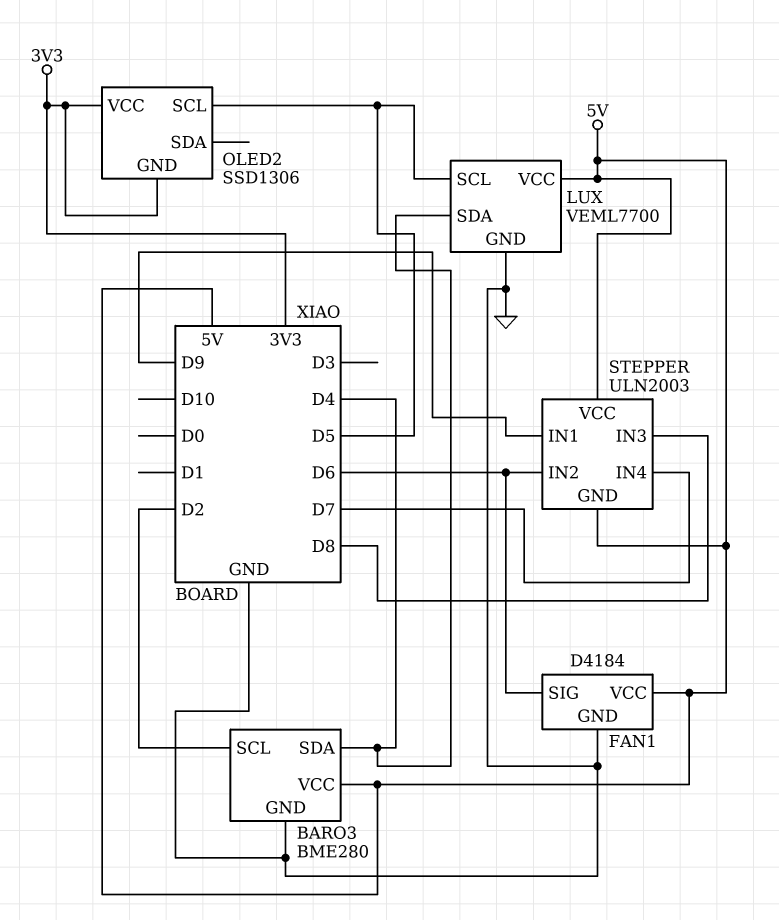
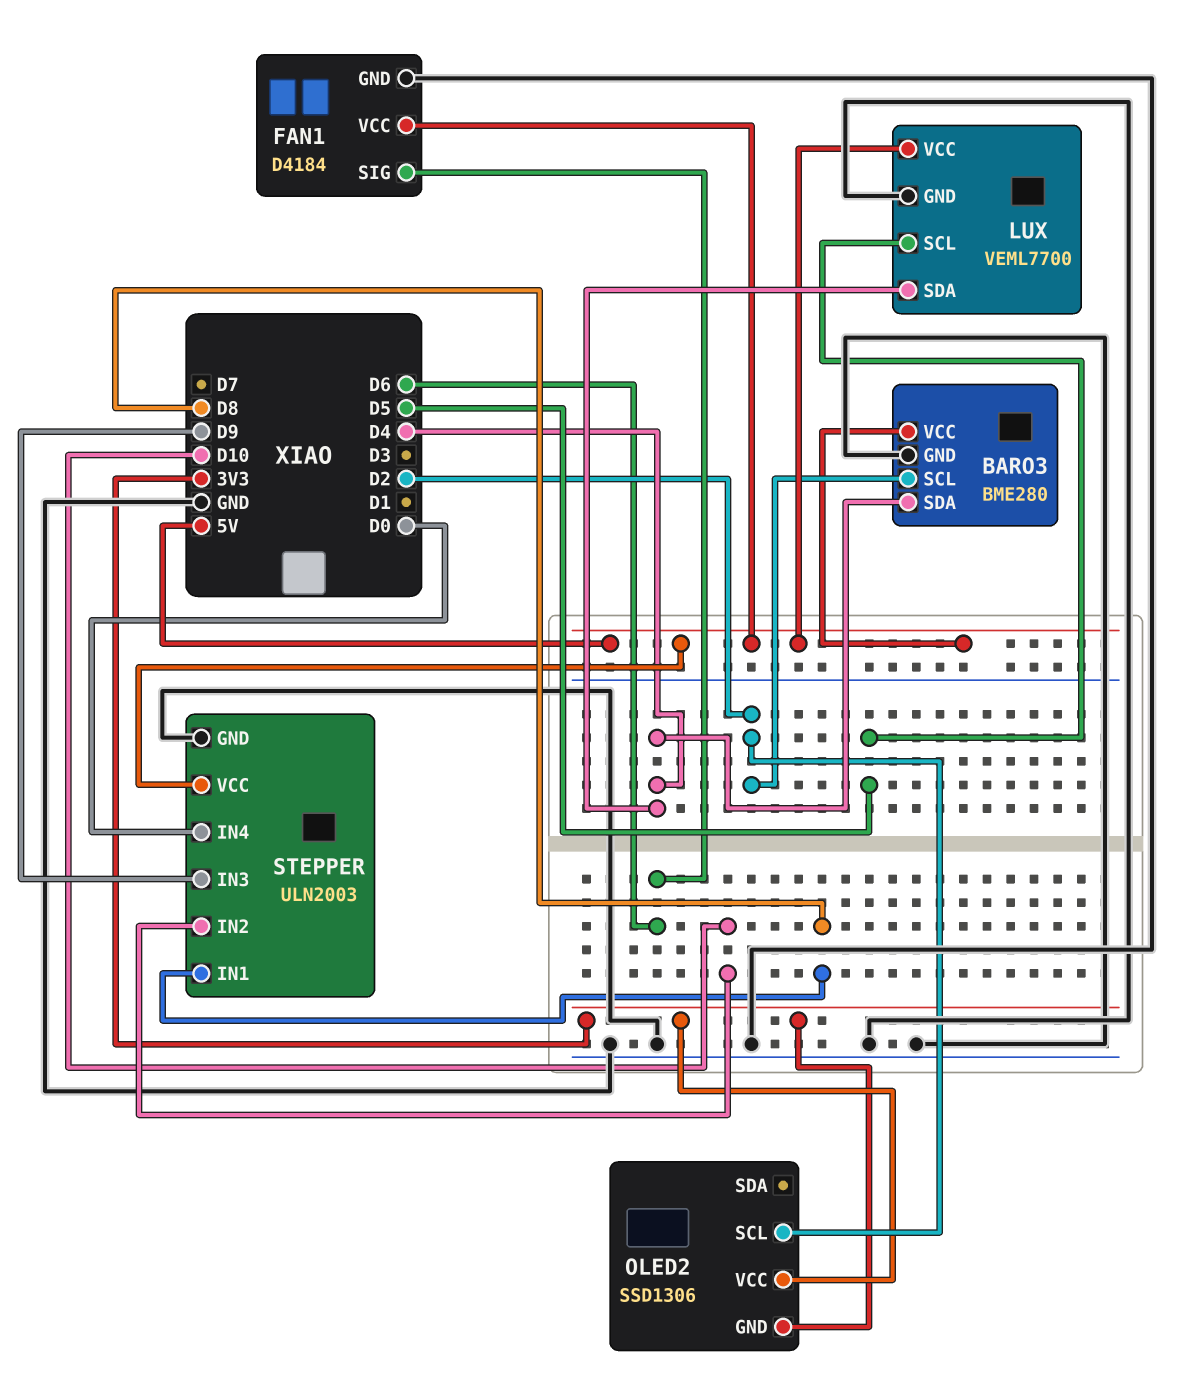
OLED2 pin SCL: D5 -> D2
STEPPER pin GND: 5V -> GND
STEPPER pin IN1: D9 -> D8
STEPPER pin IN2: D6 -> D10
STEPPER pin IN3: D8 -> D9
STEPPER pin IN4: D7 -> D0

